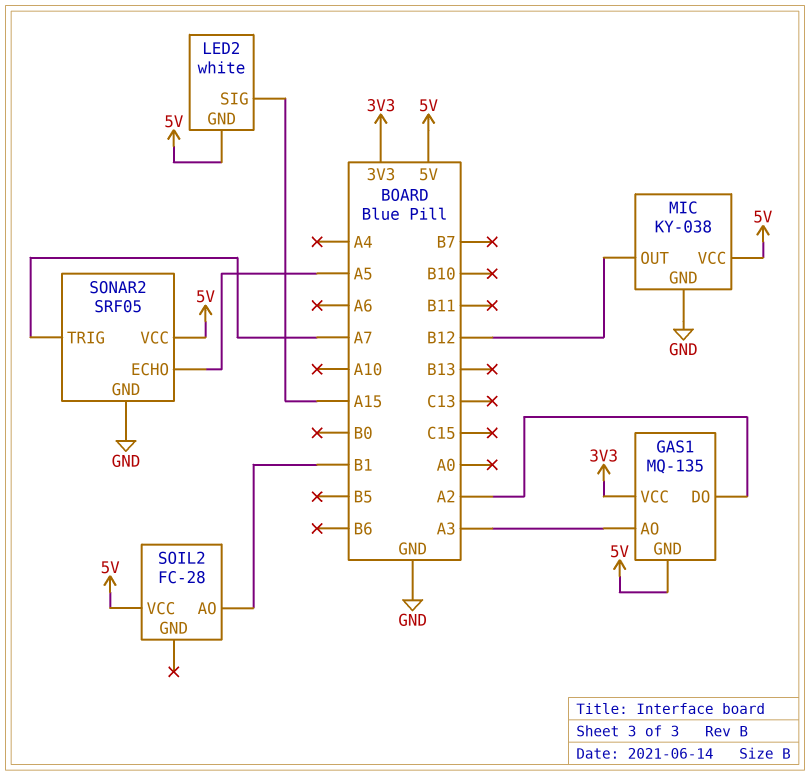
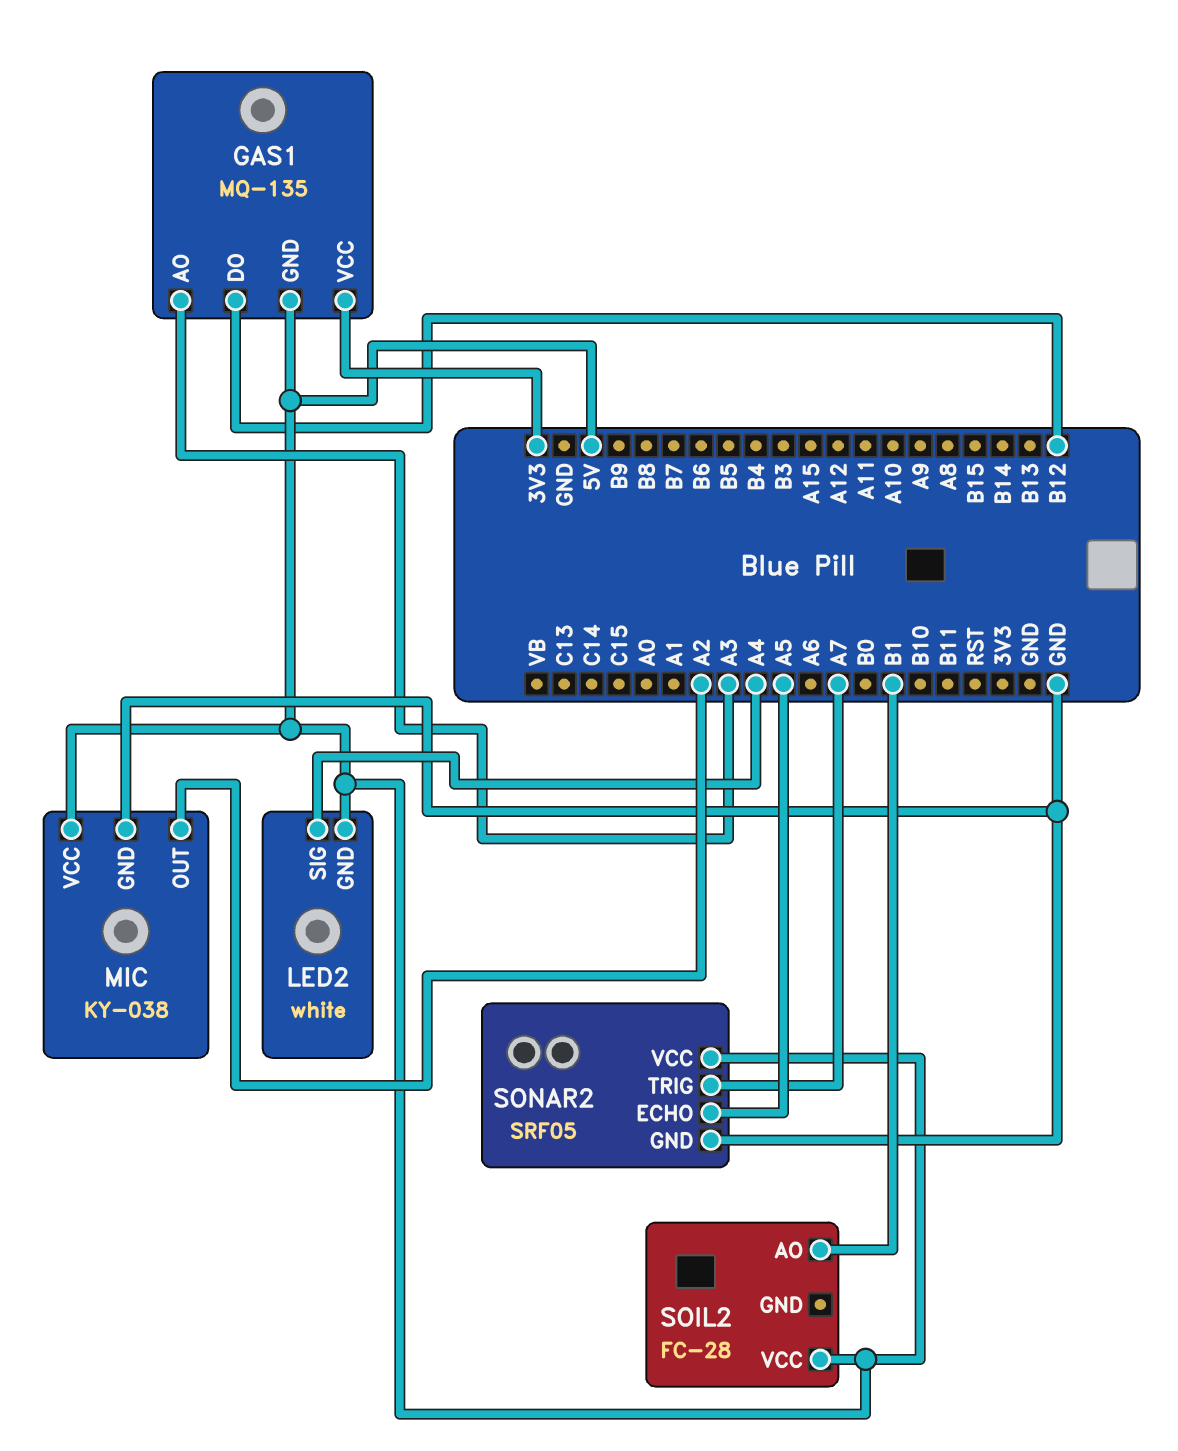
GAS1 pin DO: A2 -> B12
LED2 pin SIG: A15 -> A4
MIC pin OUT: B12 -> A2

